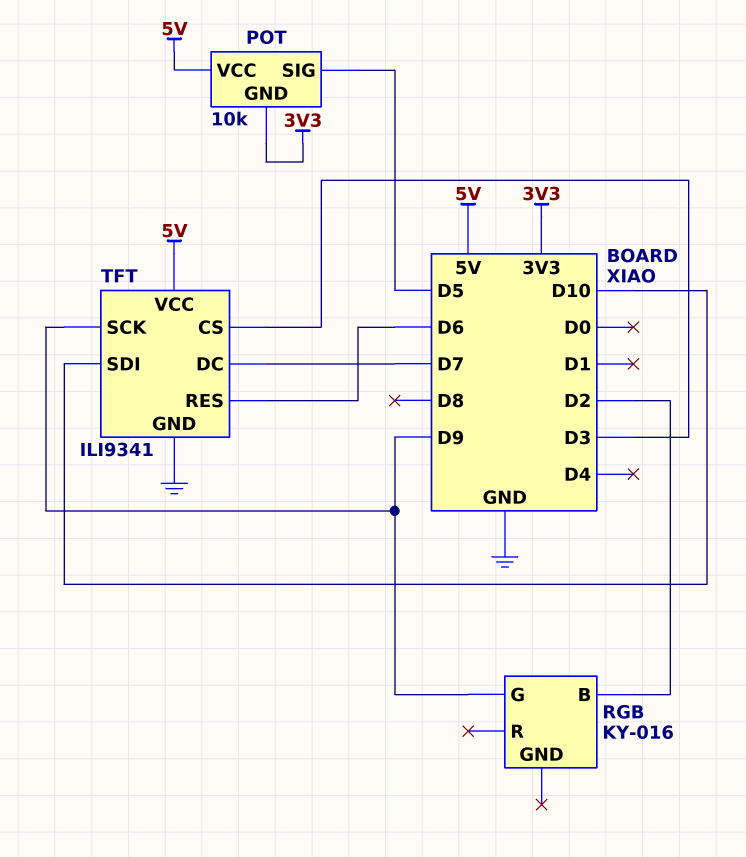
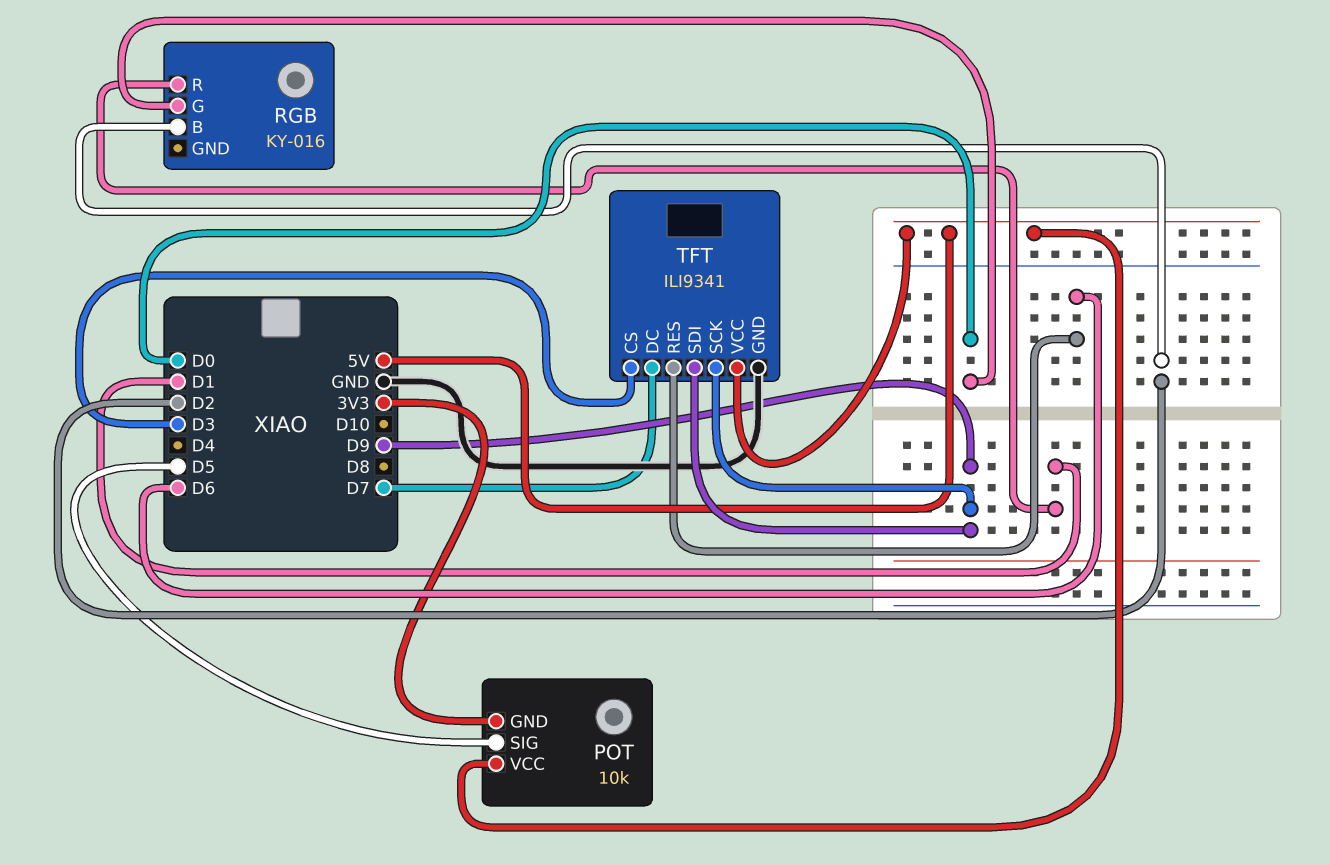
RGB pin G: D9 -> D0
RGB pin R: none -> D1
TFT pin SDI: D10 -> D9

